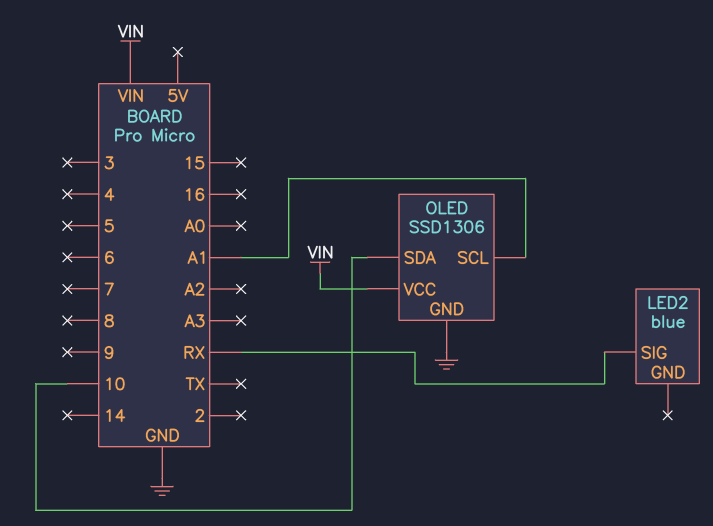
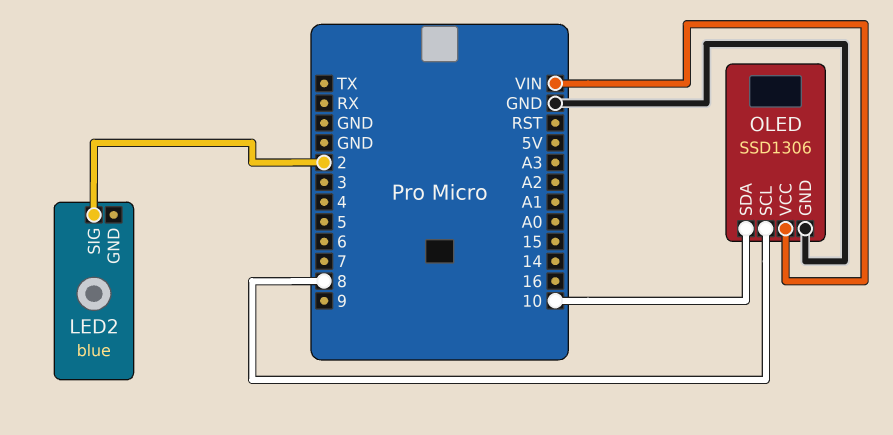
LED2 pin SIG: RX -> 2
OLED pin SCL: A1 -> 8

